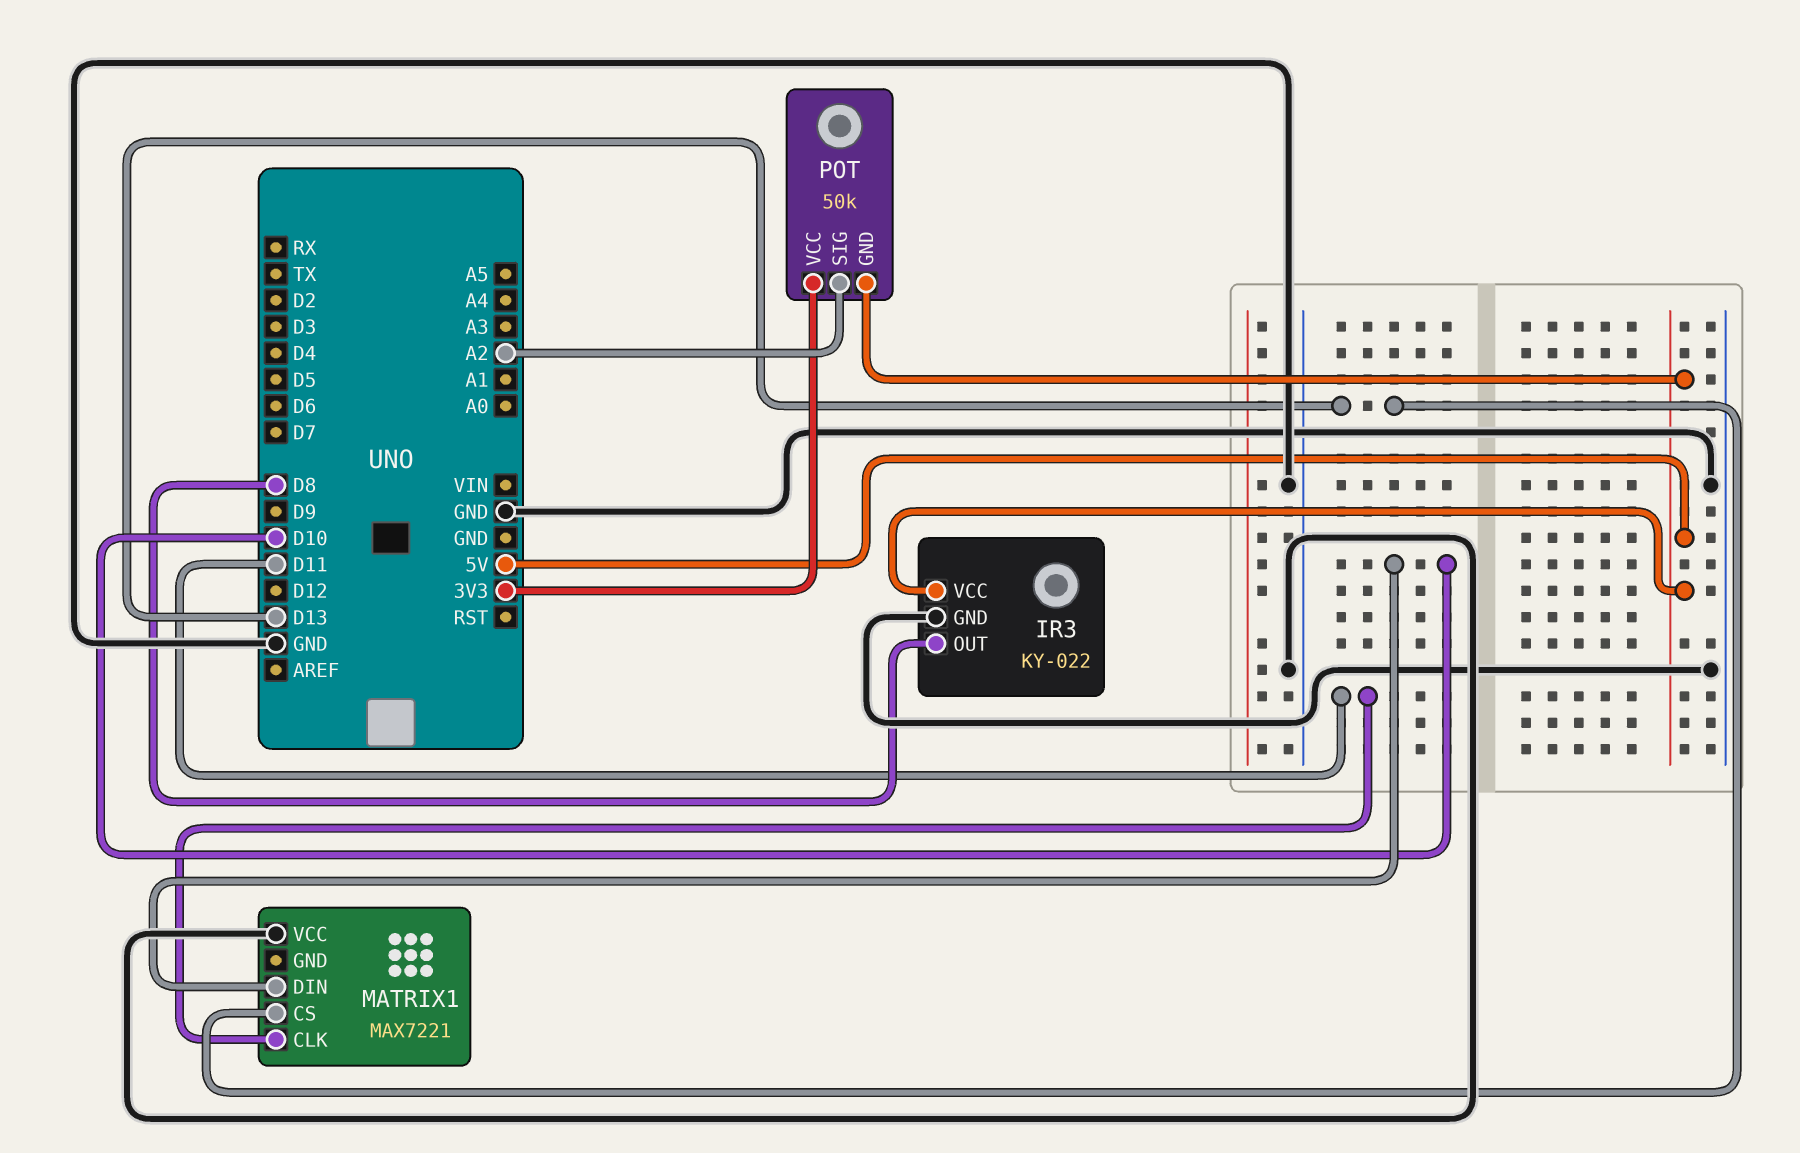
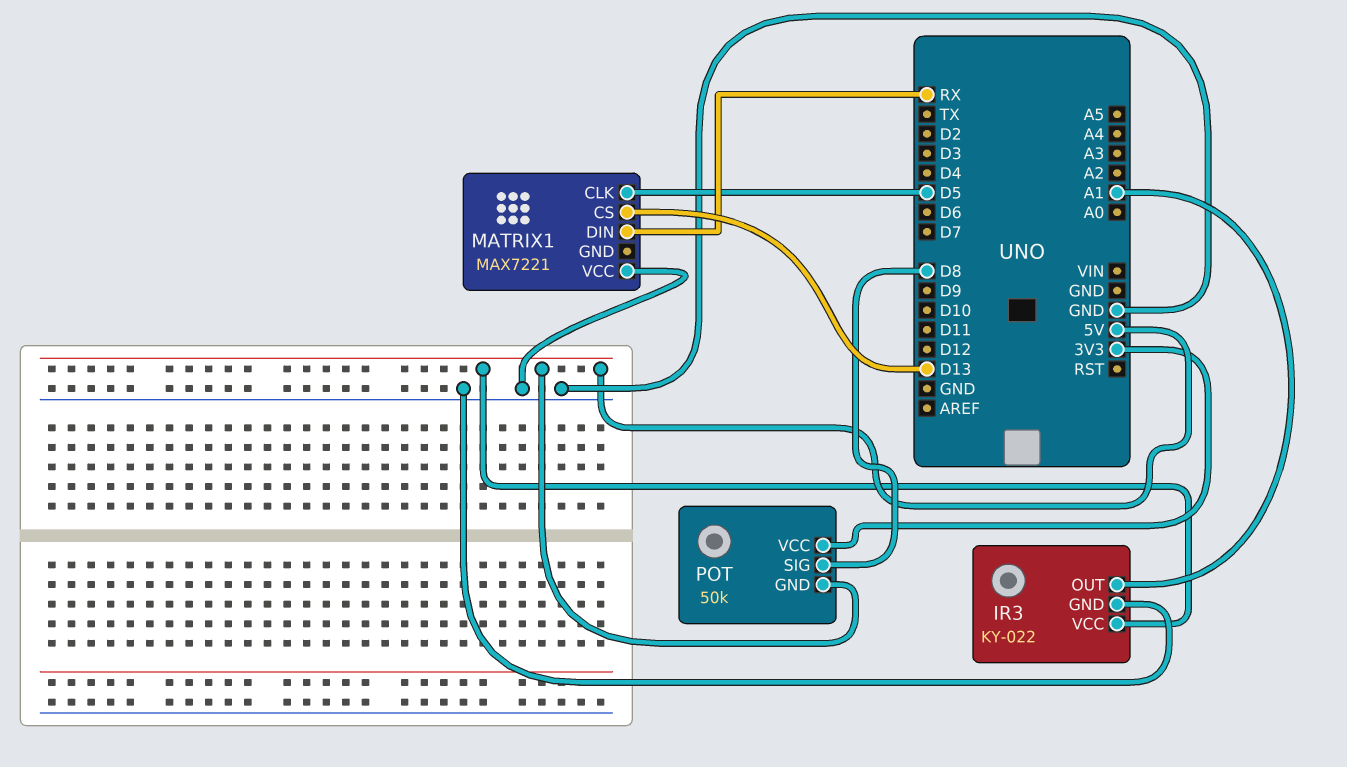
IR3 pin OUT: D8 -> A1
MATRIX1 pin CLK: D11 -> D5
MATRIX1 pin DIN: D10 -> RX
POT pin SIG: A2 -> D8

